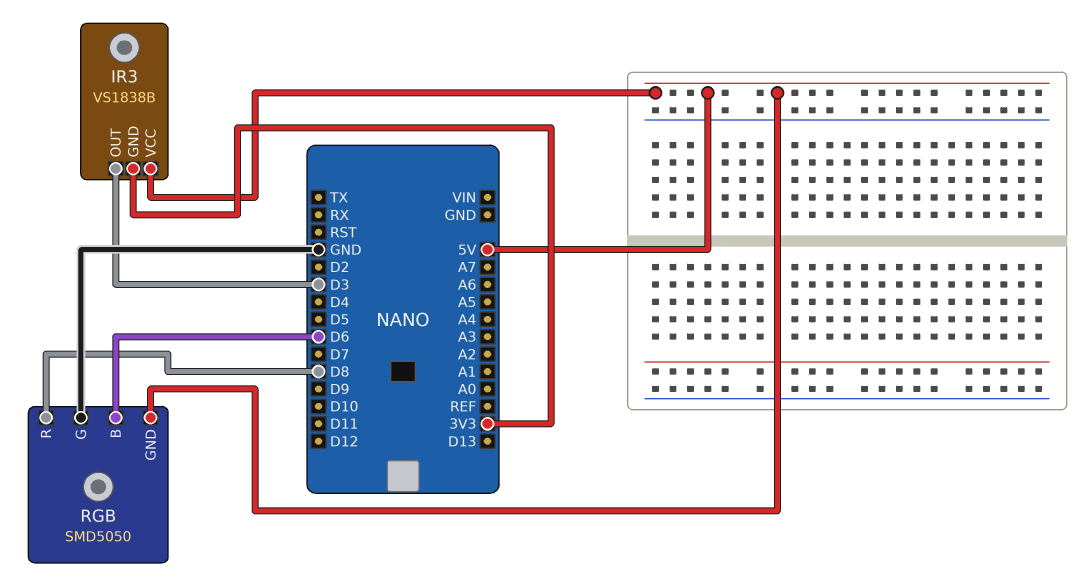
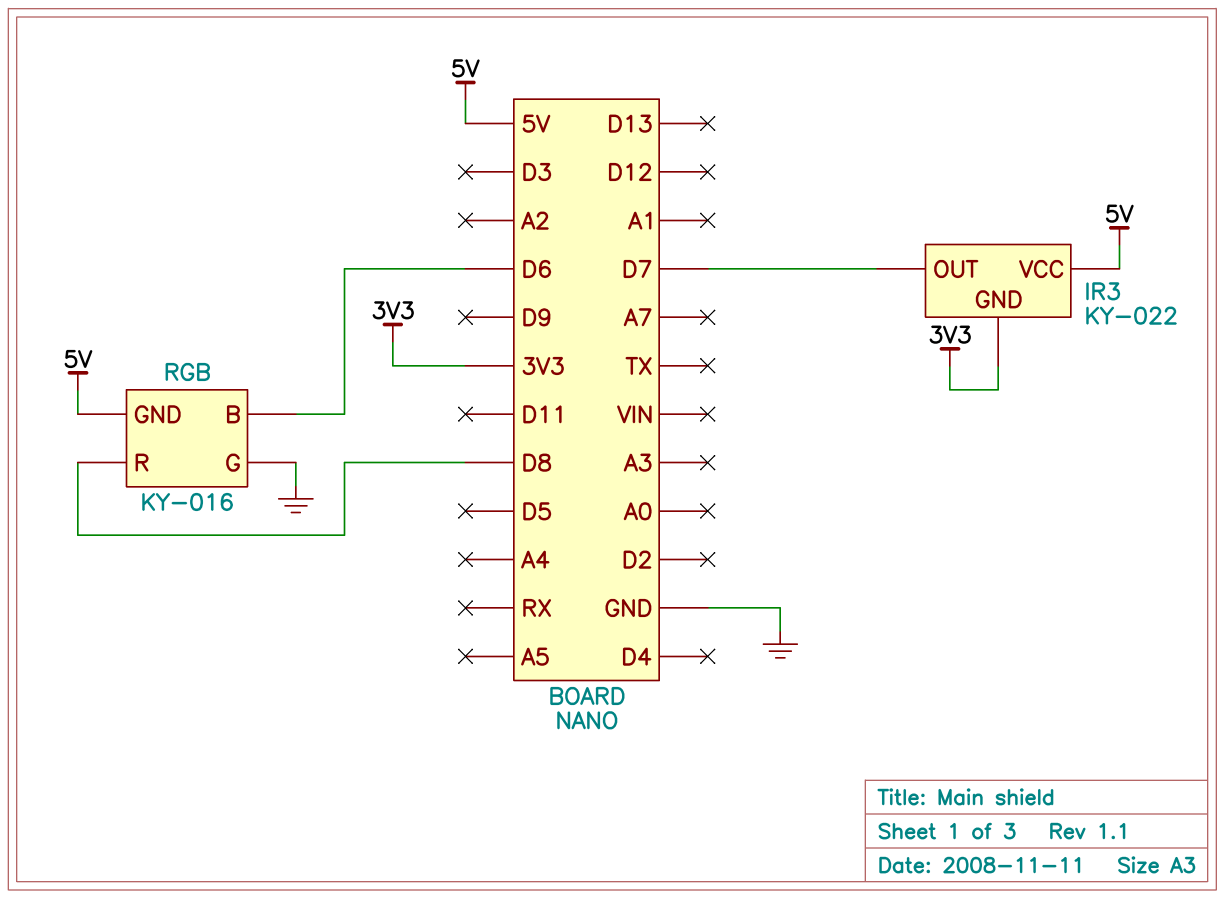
IR3: VS1838B -> KY-022
IR3 pin OUT: D3 -> D7
RGB: SMD5050 -> KY-016

